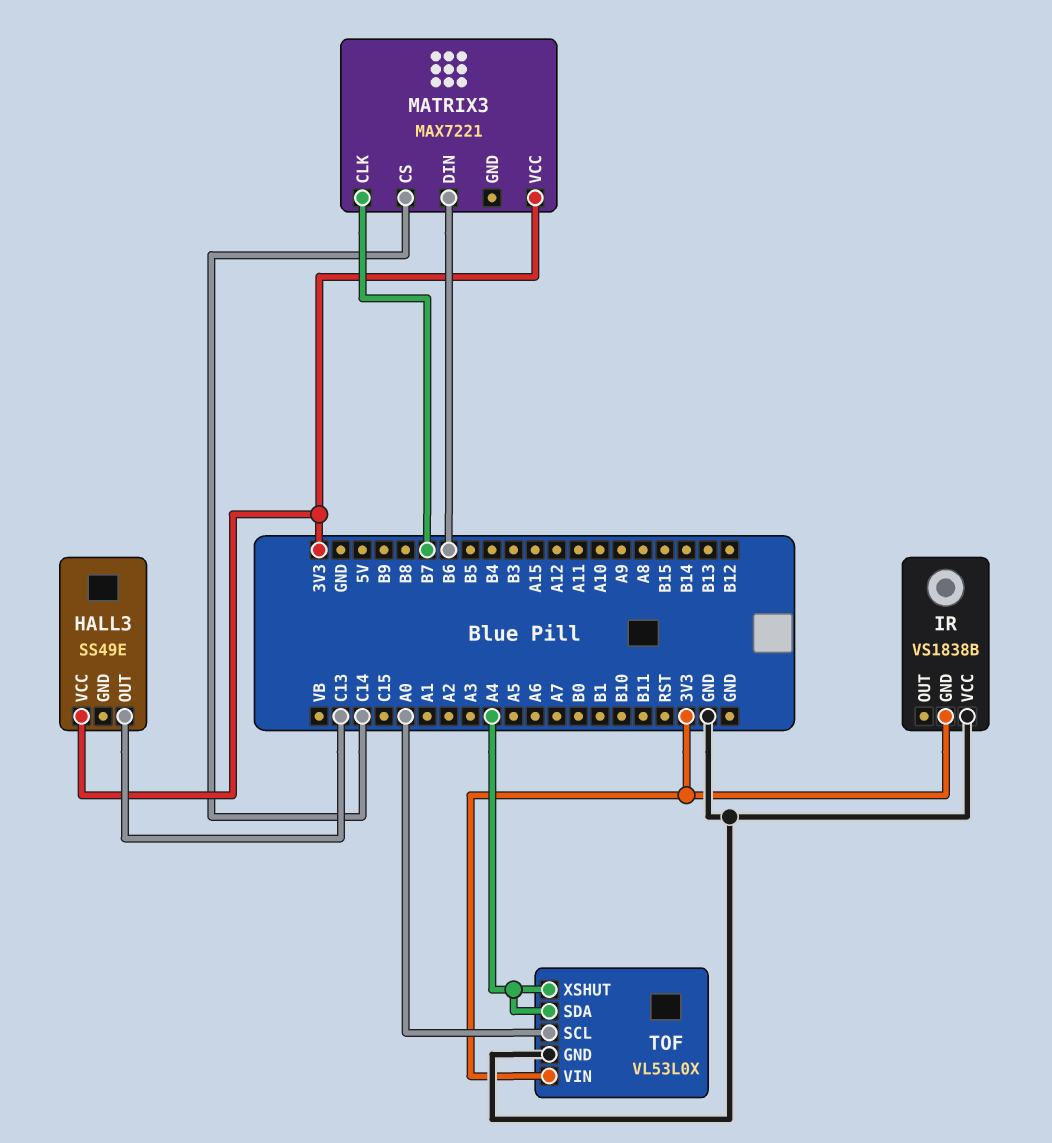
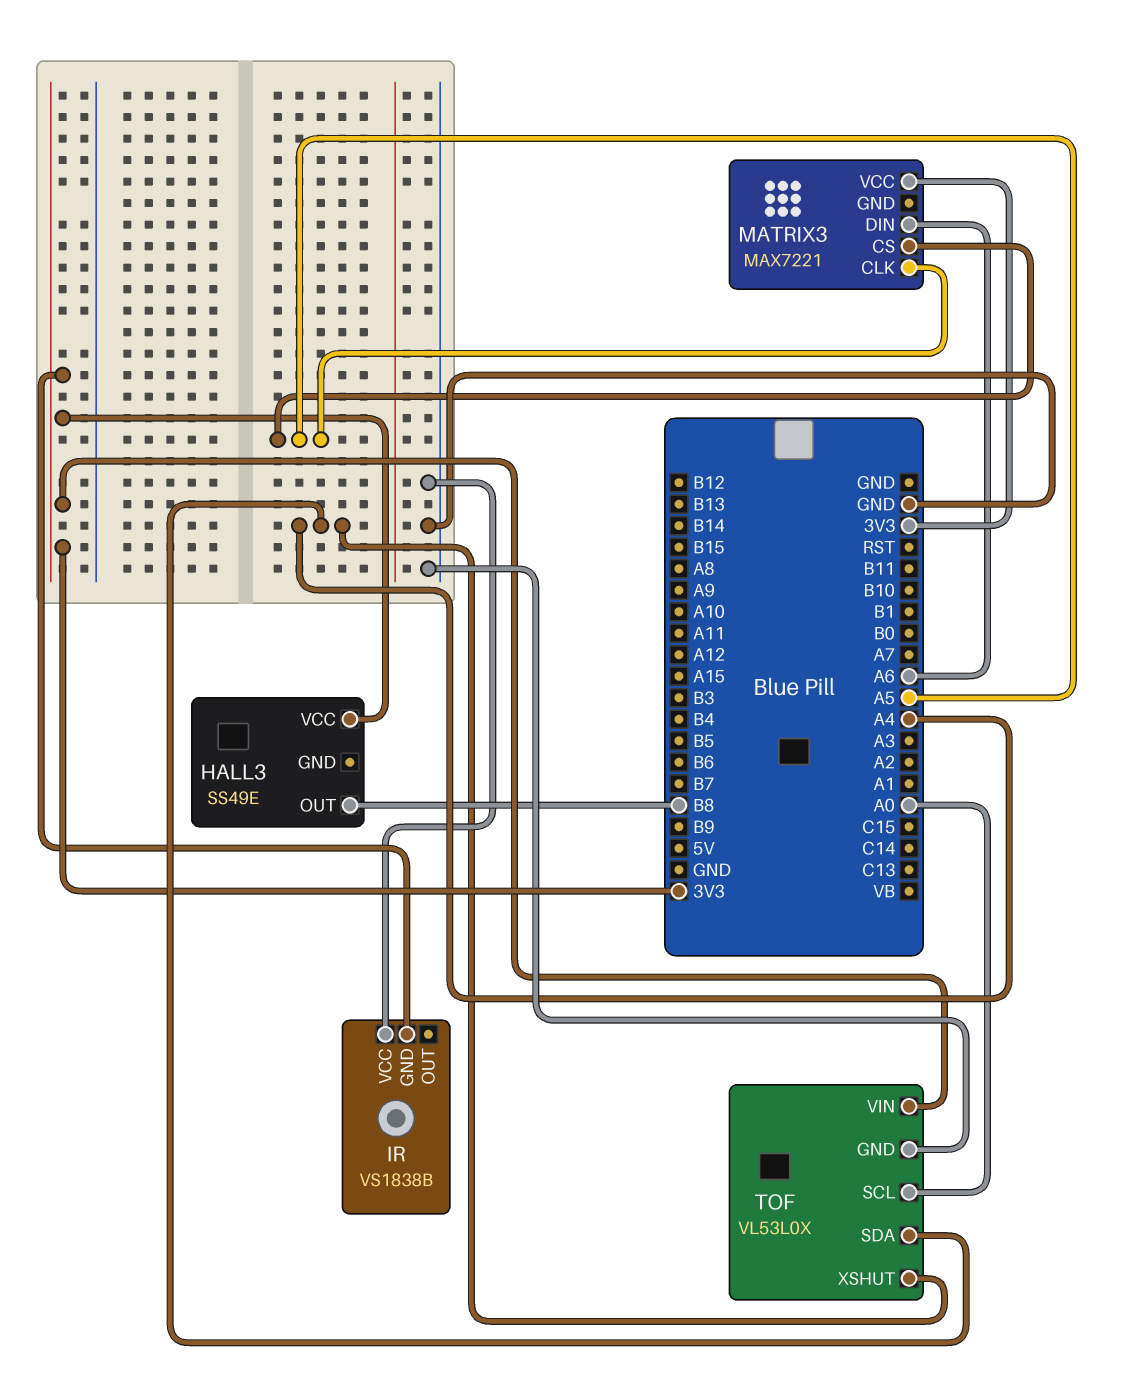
HALL3 pin OUT: C13 -> B8
MATRIX3 pin CLK: B7 -> A5
MATRIX3 pin CS: C14 -> A5
MATRIX3 pin DIN: B6 -> A6

